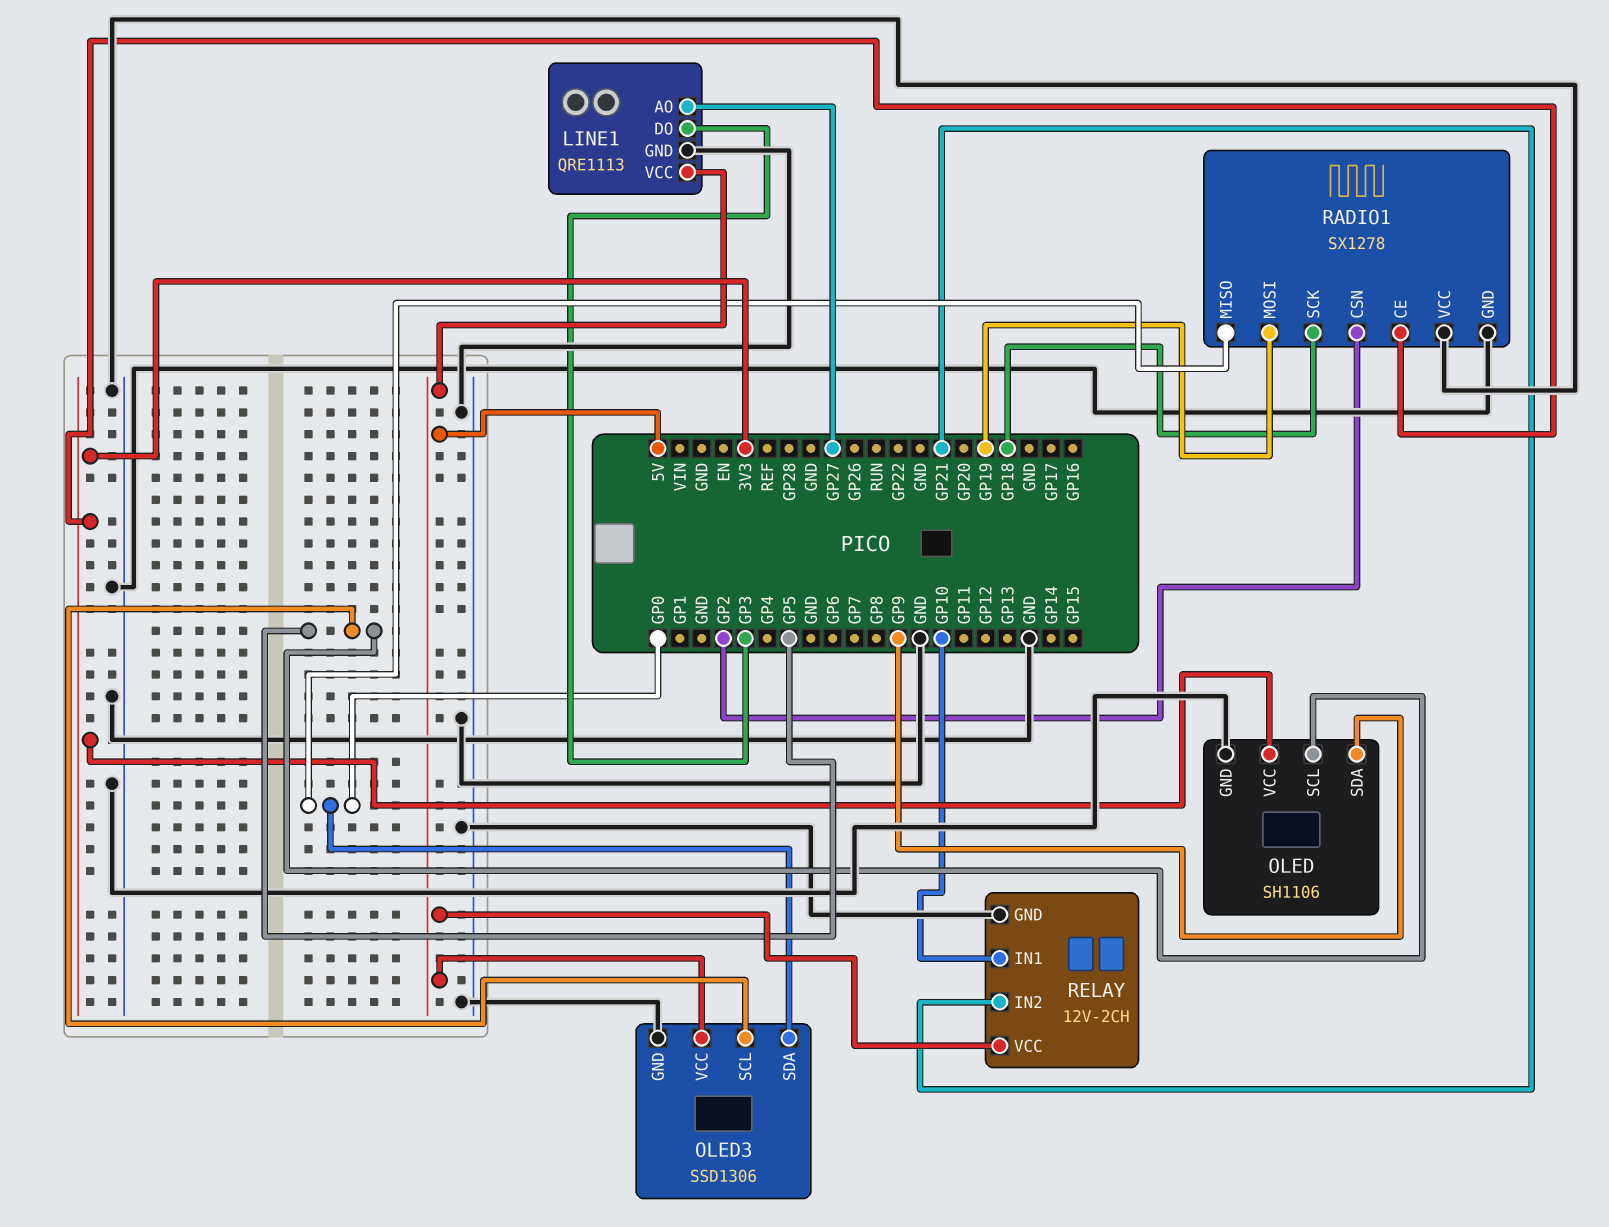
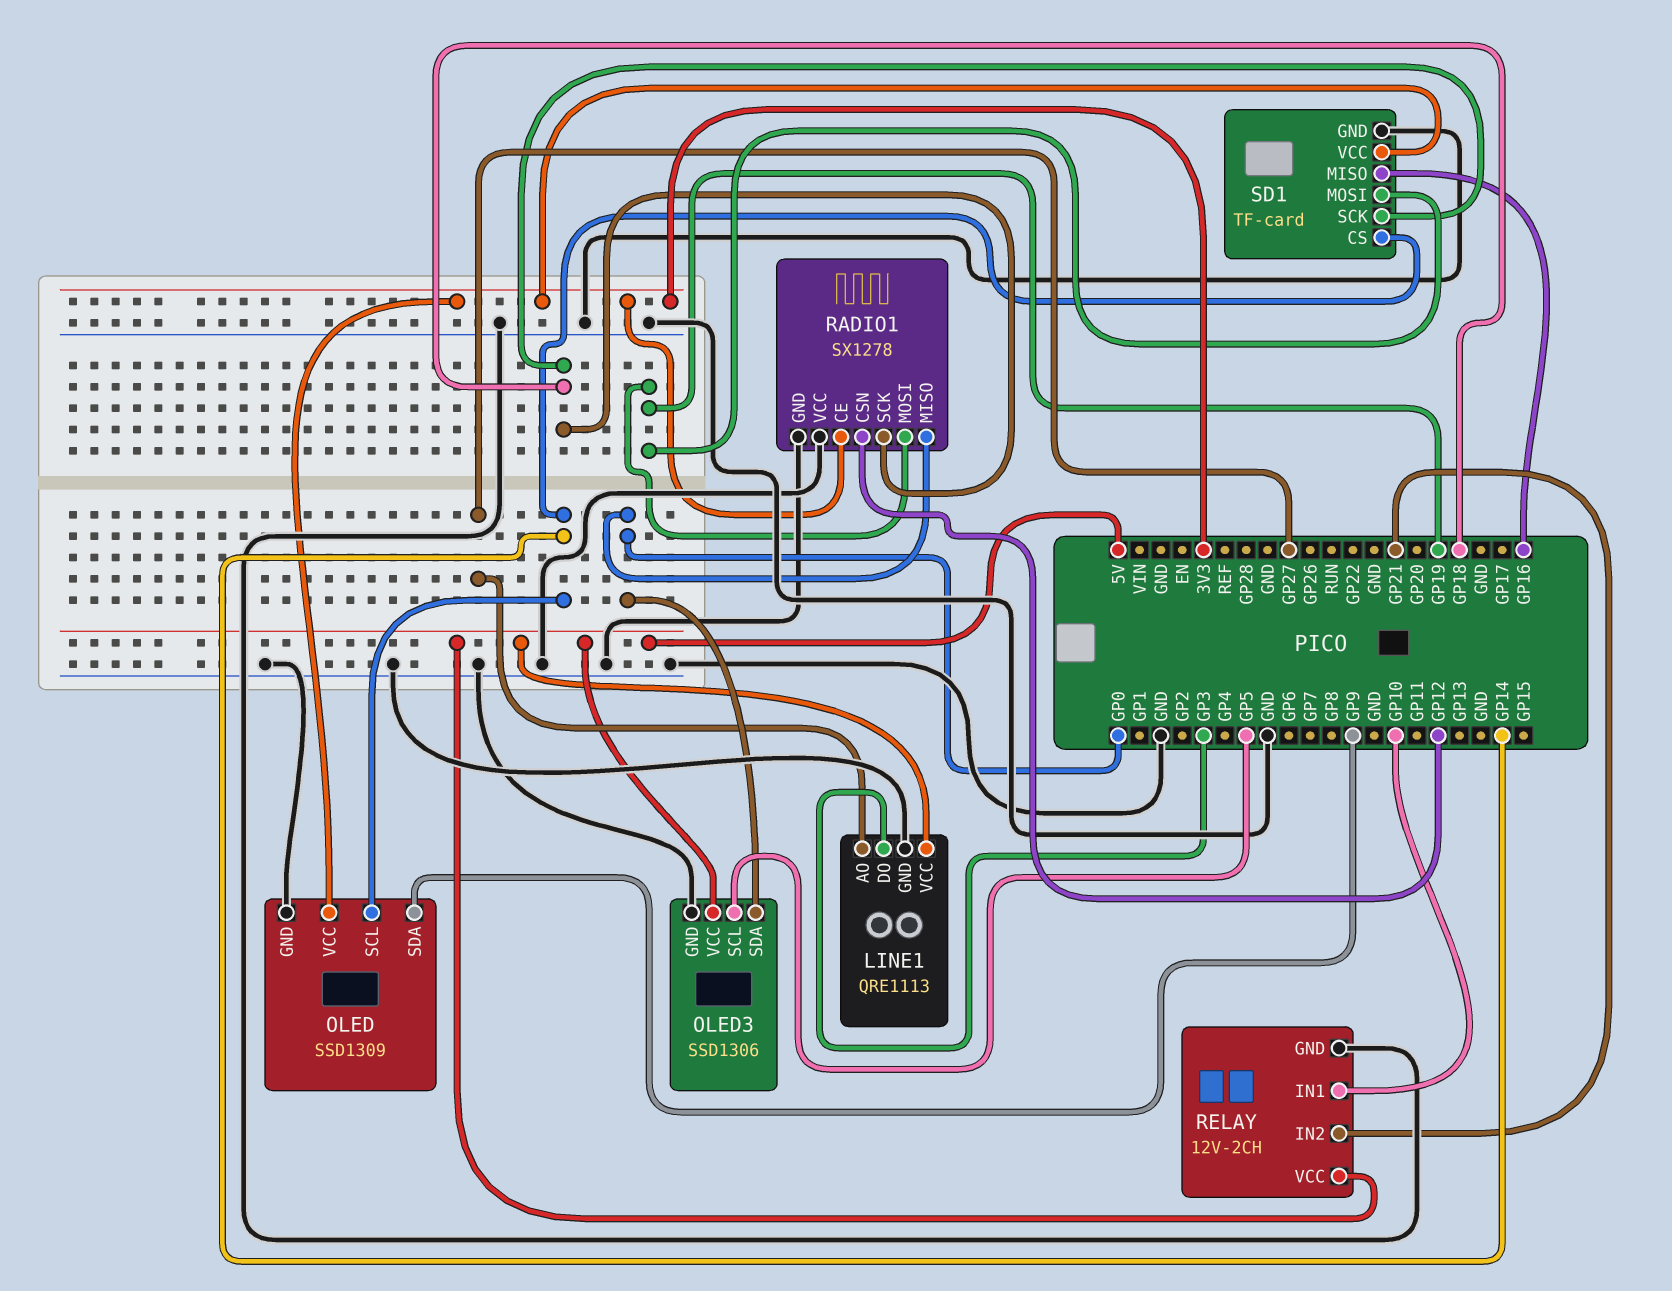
OLED: SH1106 -> SSD1309
OLED pin SCL: GP5 -> GP14
RADIO1 pin CSN: GP2 -> GP12
SD1: none -> TF-card
SD1 pin CS: none -> GP14
SD1 pin GND: none -> GND
SD1 pin MISO: none -> GP16
SD1 pin MOSI: none -> GP19
SD1 pin SCK: none -> GP18
SD1 pin VCC: none -> 3V3

